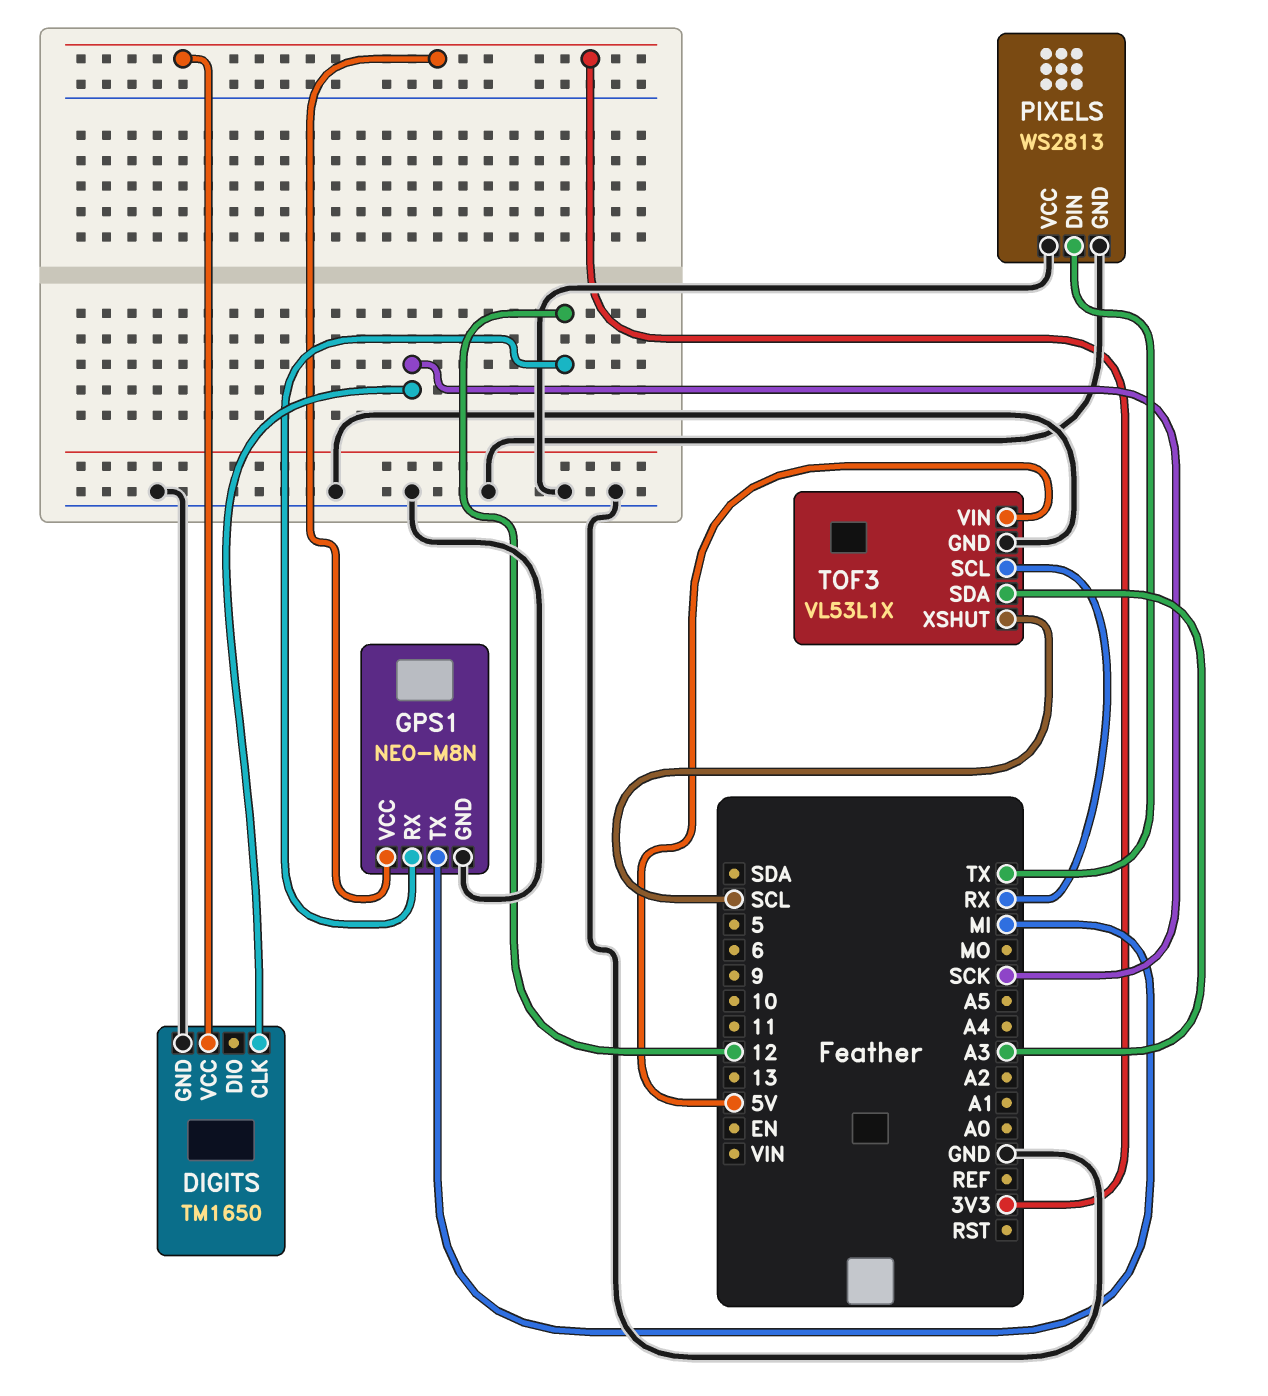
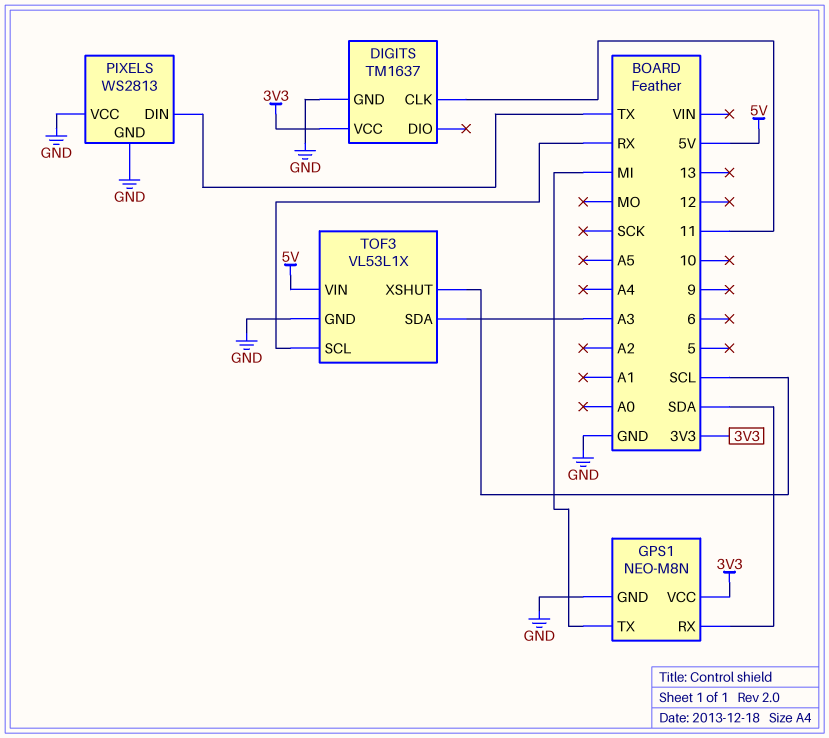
DIGITS: TM1650 -> TM1637
DIGITS pin CLK: SCK -> 11
GPS1 pin RX: 12 -> SDA

